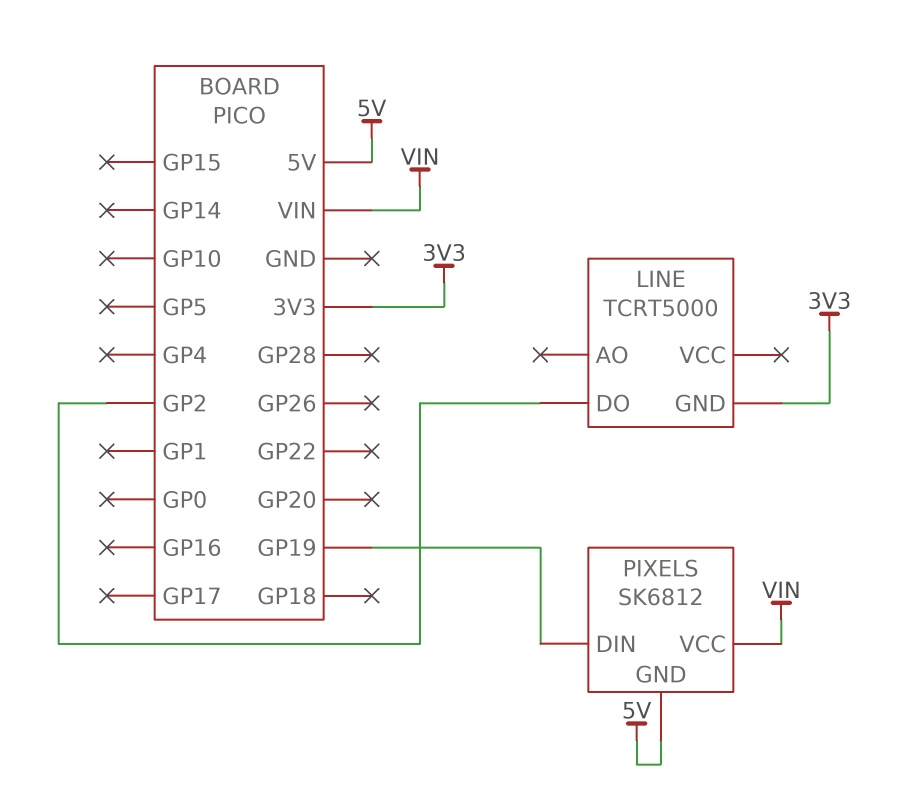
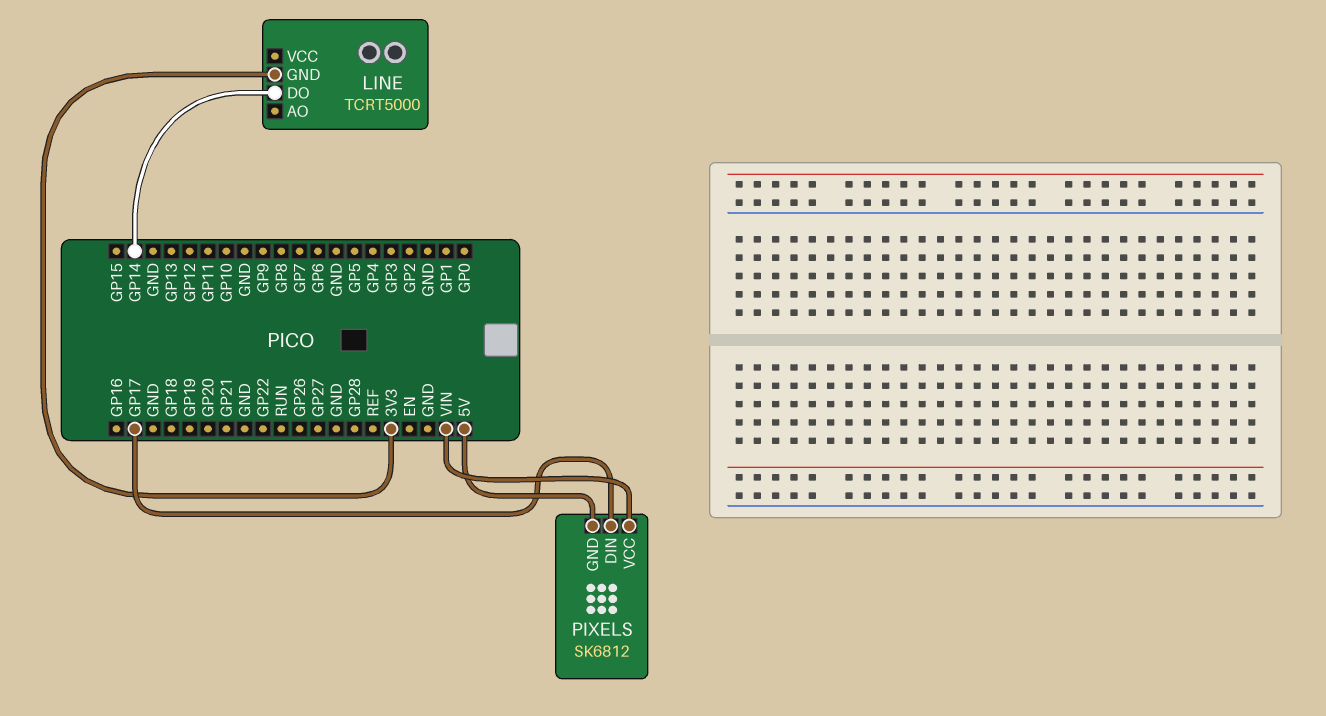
LINE pin DO: GP2 -> GP14
PIXELS pin DIN: GP19 -> GP17

